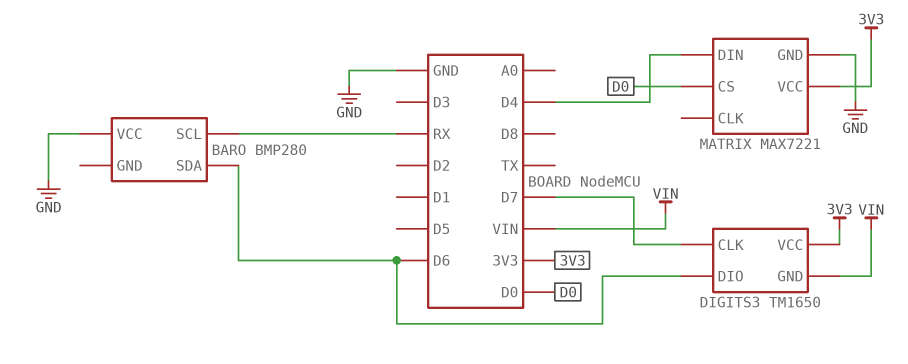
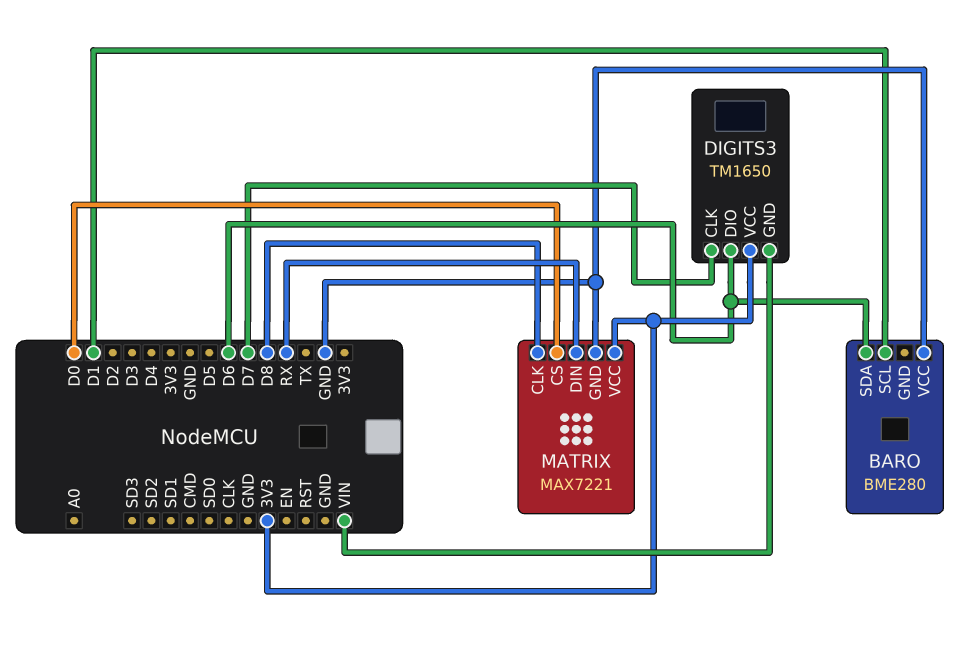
BARO: BMP280 -> BME280
BARO pin SCL: RX -> D1
MATRIX pin CLK: none -> D8
MATRIX pin DIN: D4 -> RX

